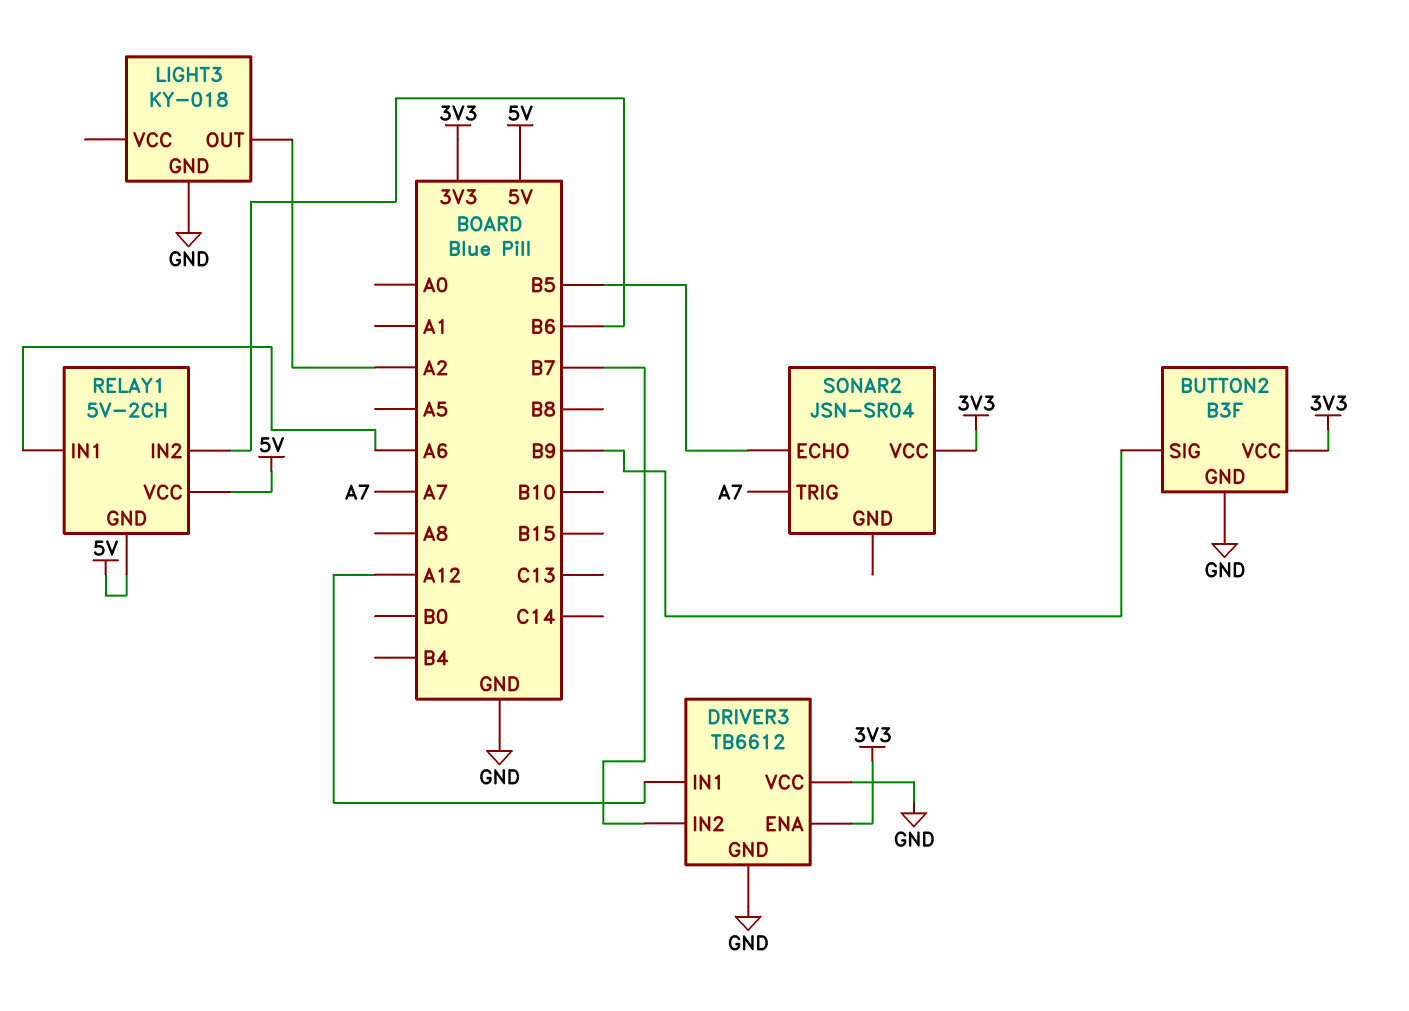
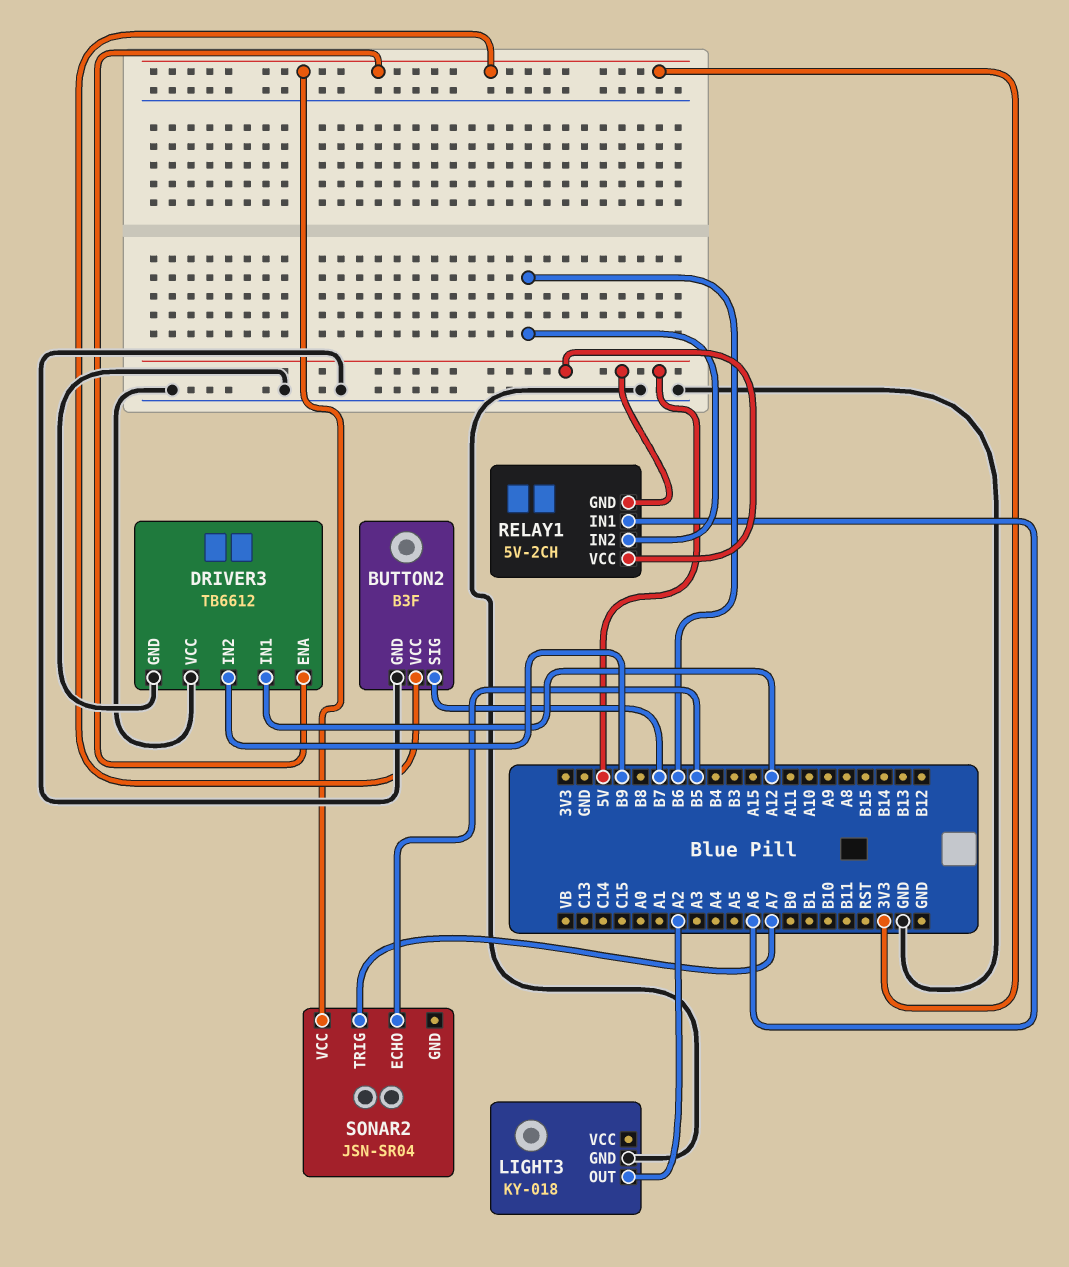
BUTTON2 pin SIG: B9 -> B7
DRIVER3 pin IN2: B7 -> B9

